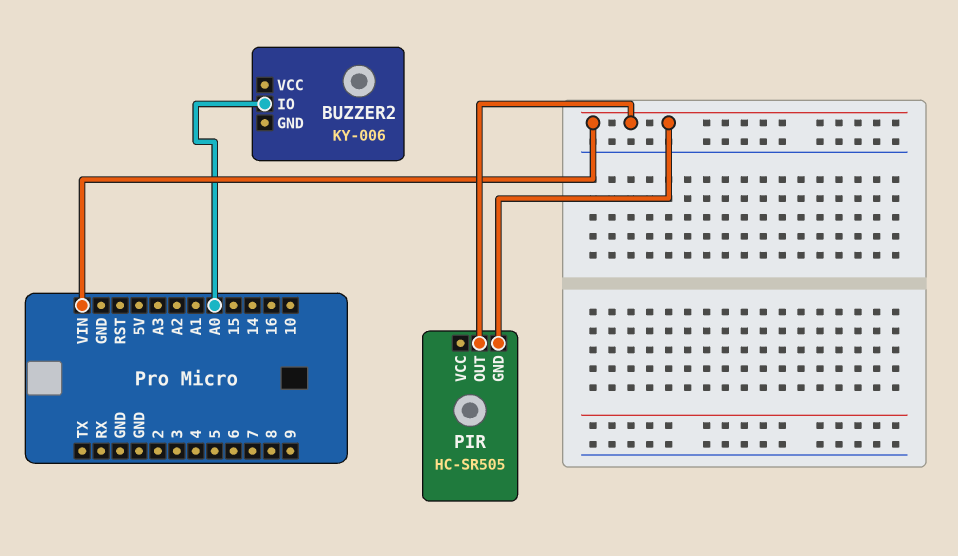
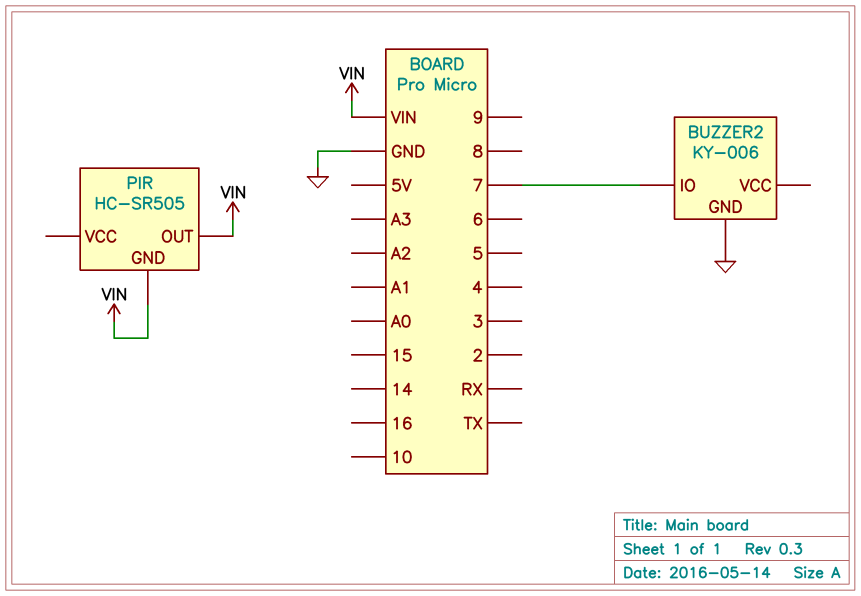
BUZZER2 pin GND: none -> GND
BUZZER2 pin IO: A0 -> 7

